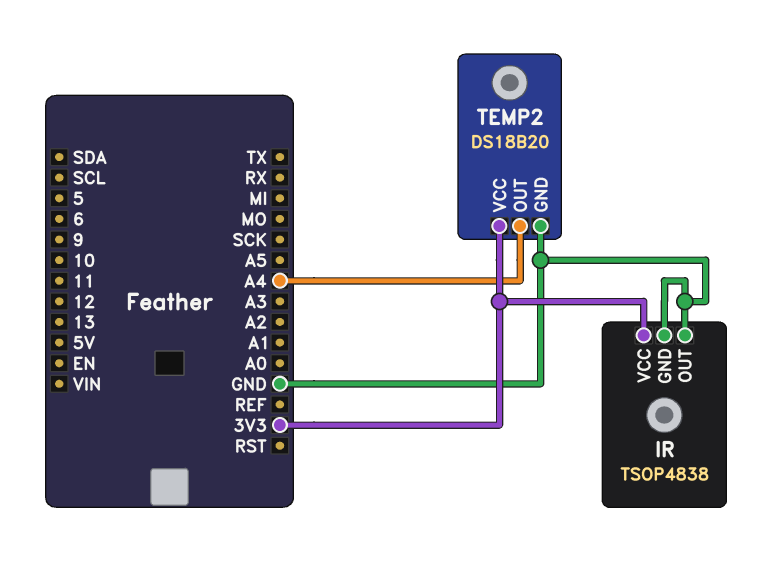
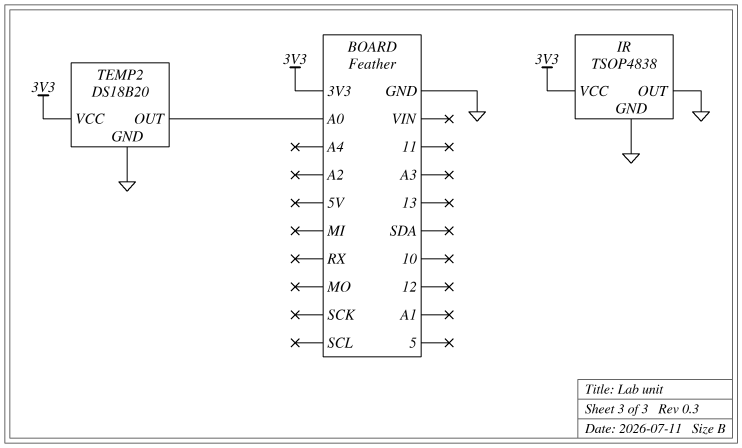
TEMP2 pin OUT: A4 -> A0

